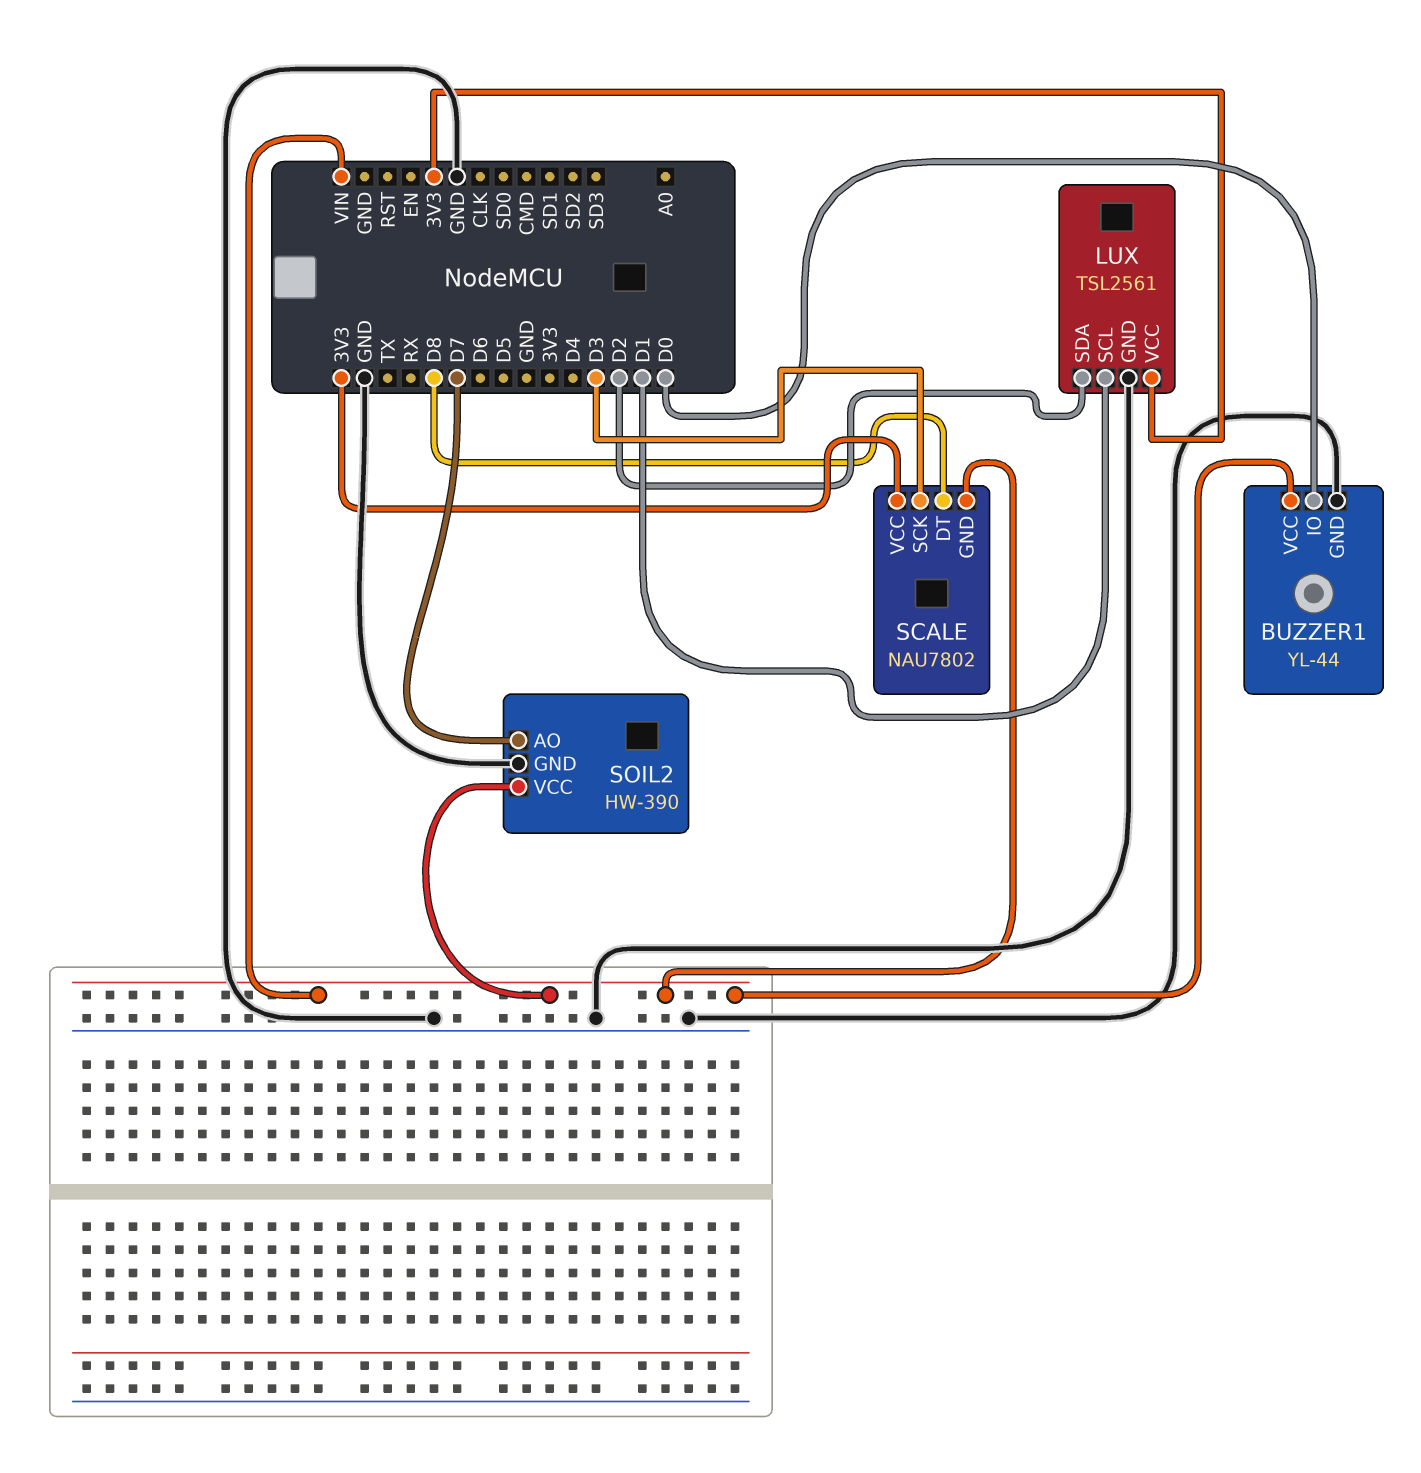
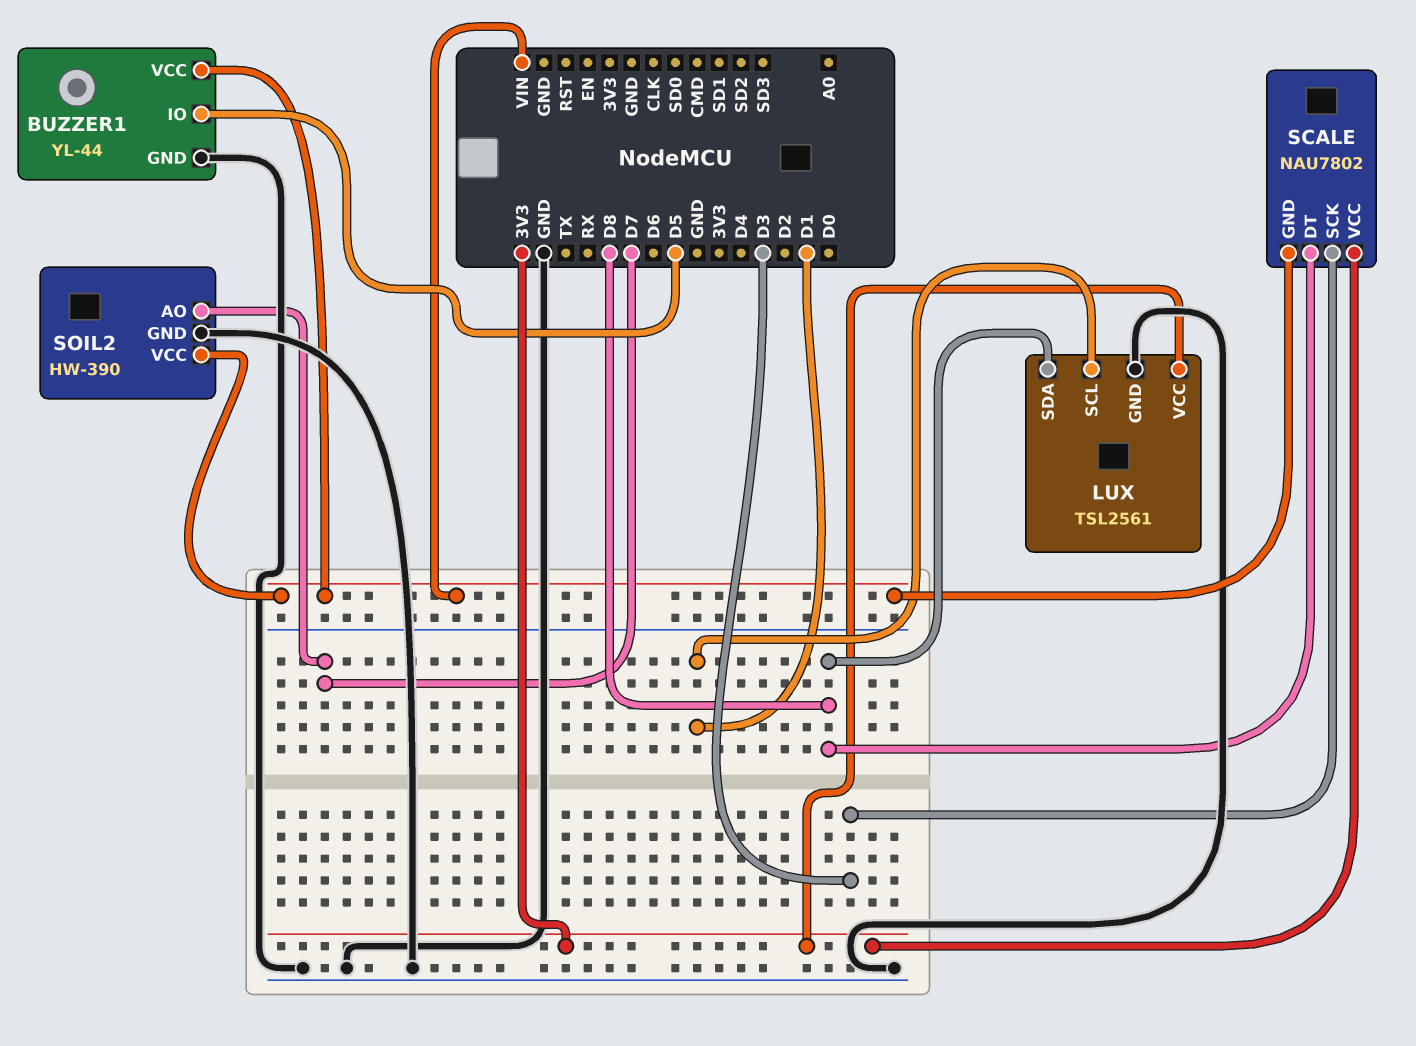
BUZZER1 pin IO: D0 -> D5
LUX pin SDA: D2 -> D8

